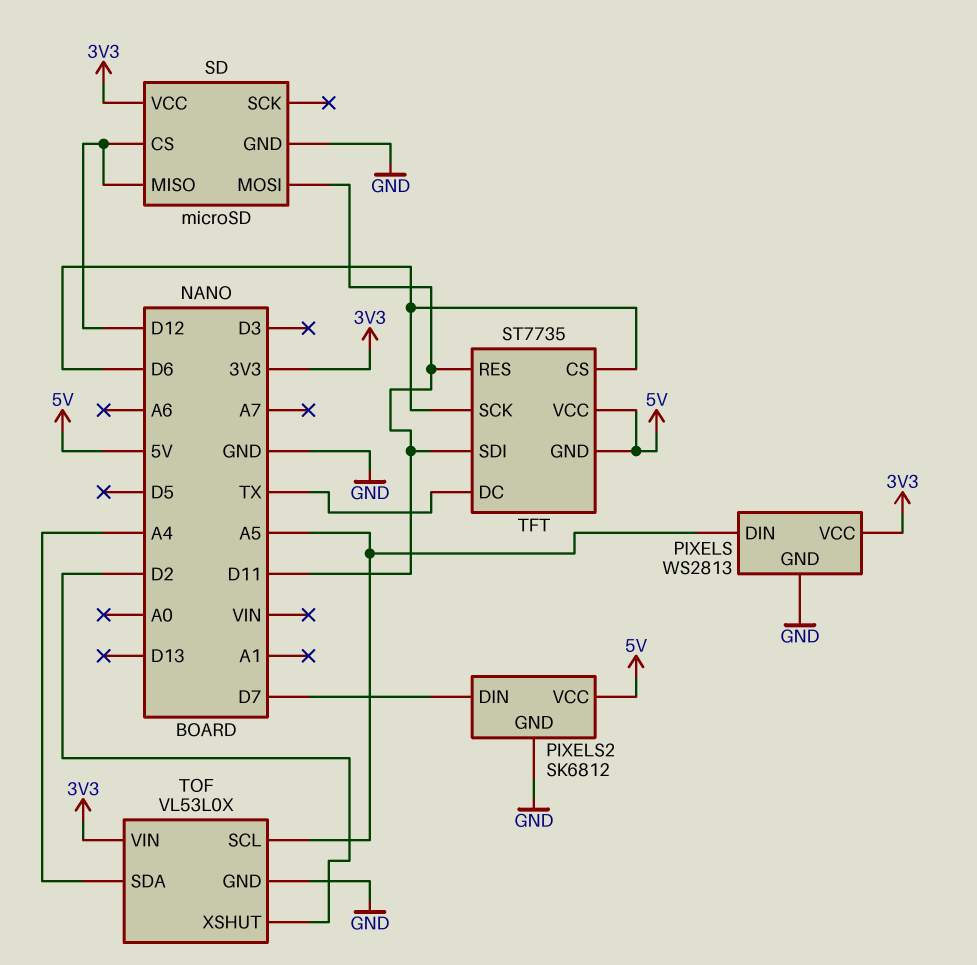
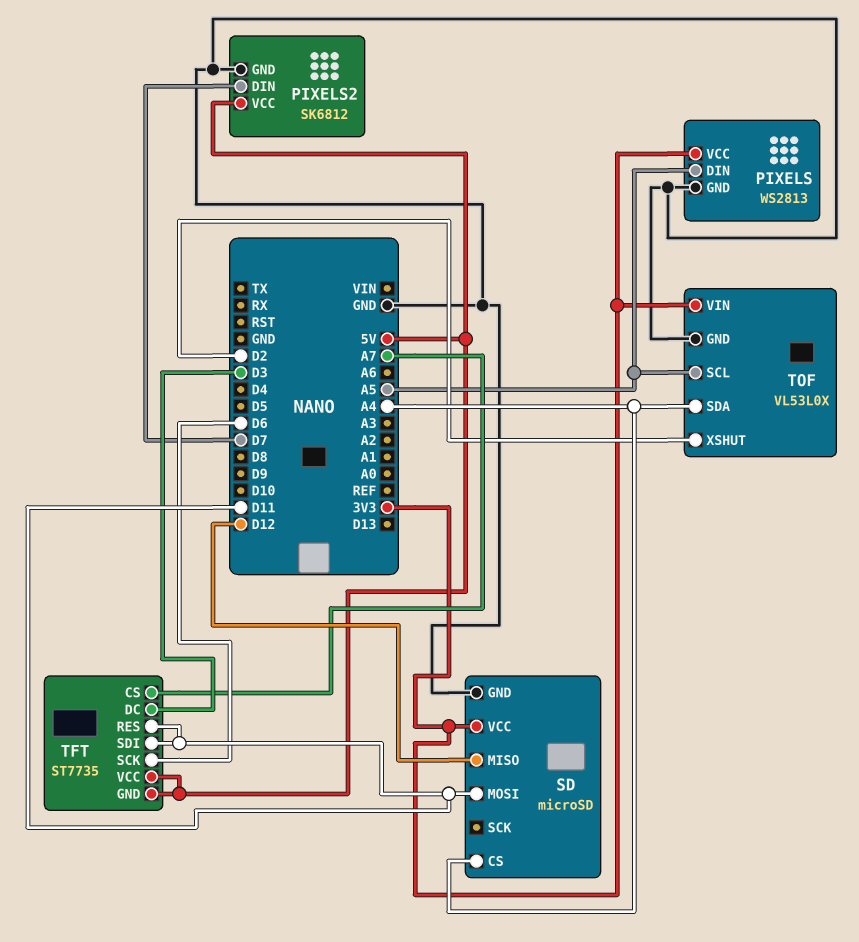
SD pin CS: D12 -> A4
TFT pin CS: D6 -> A7
TFT pin DC: TX -> D3

